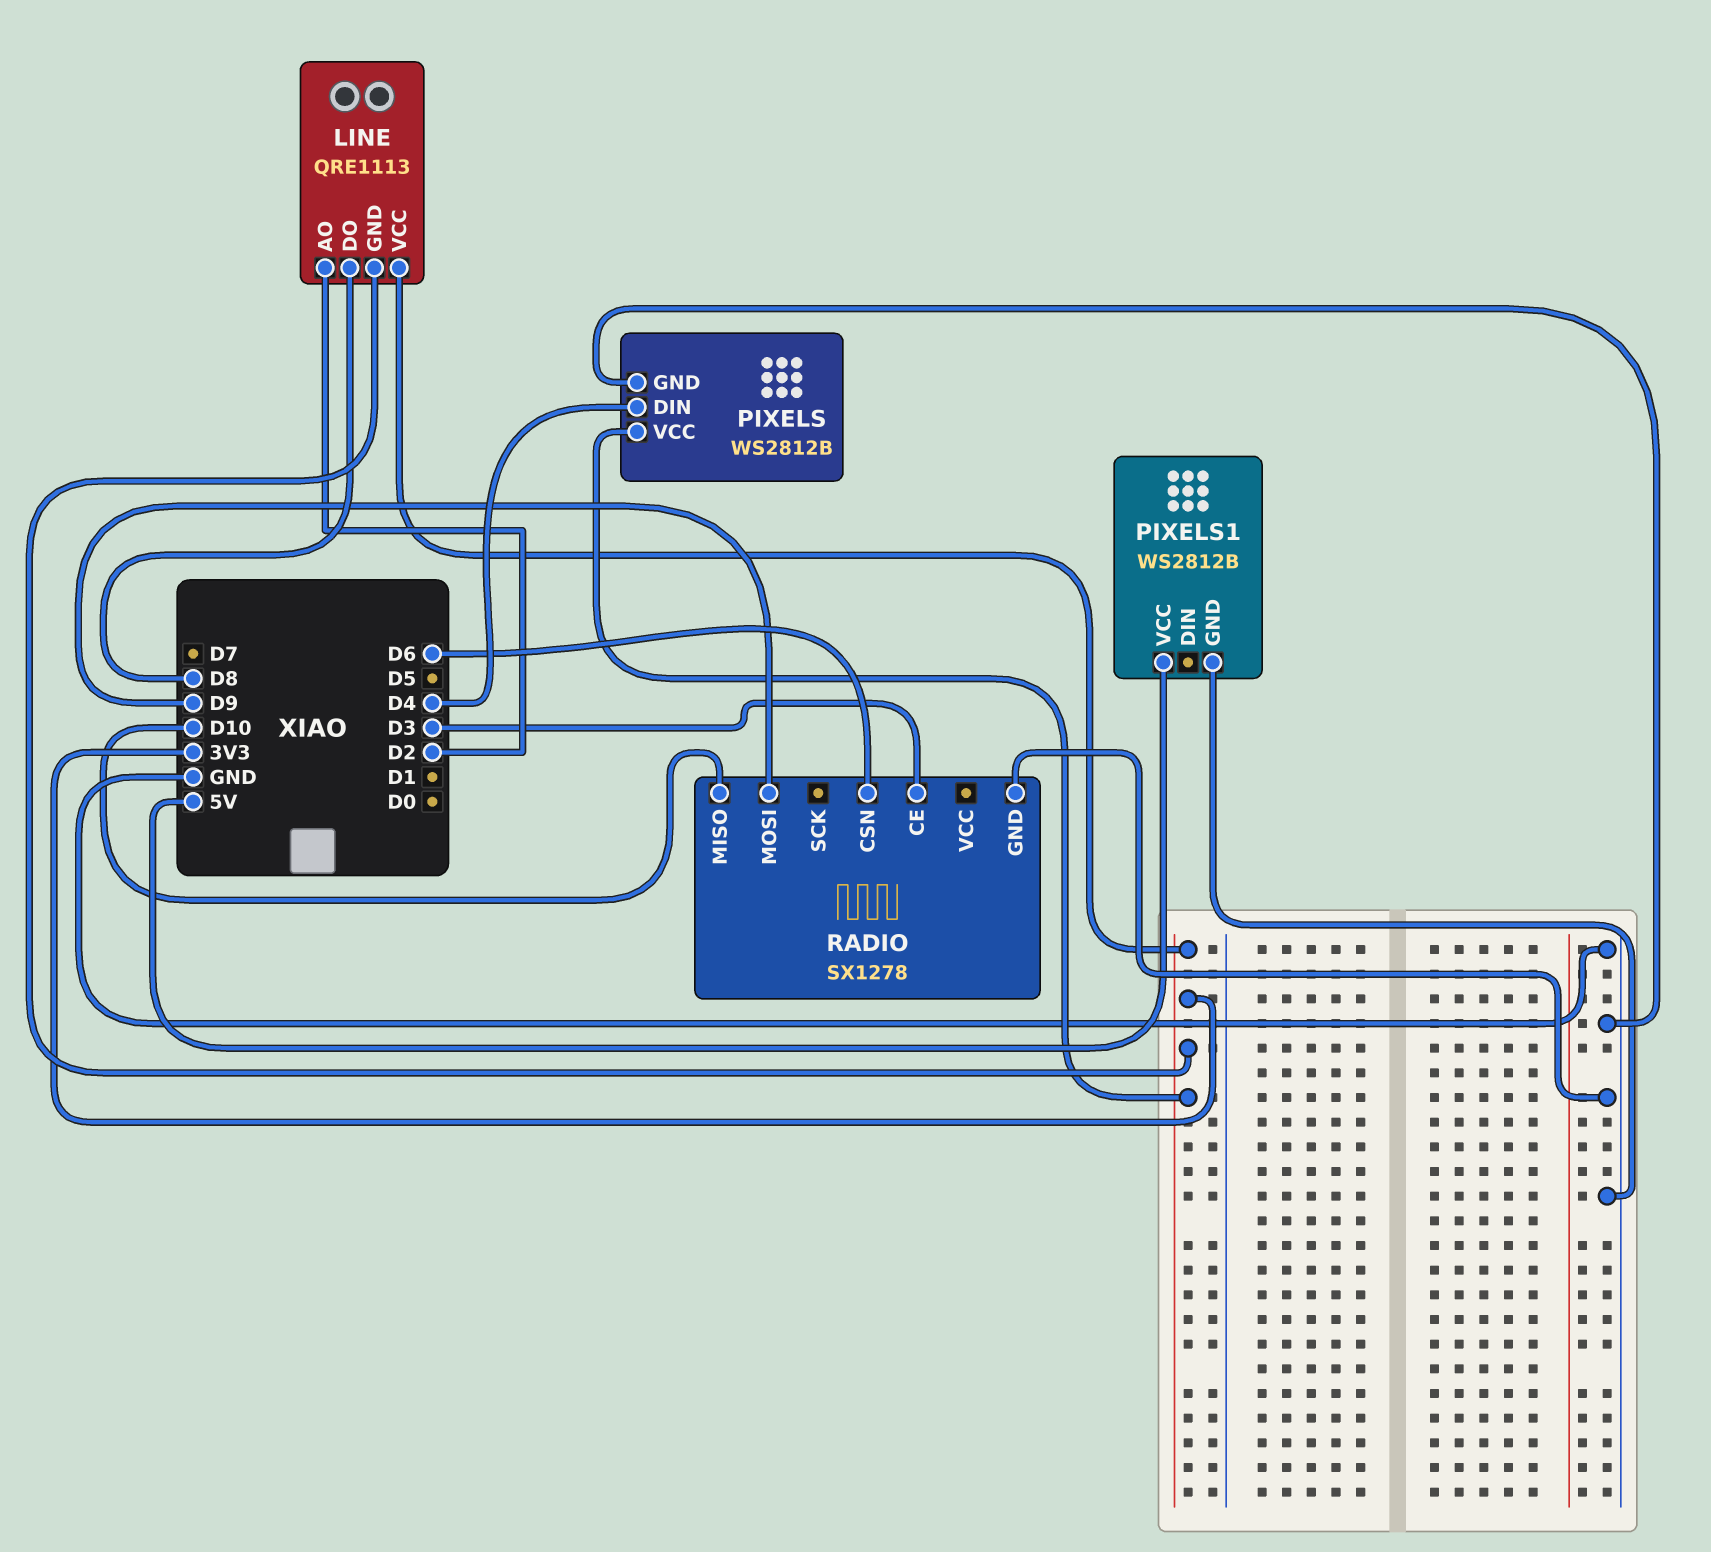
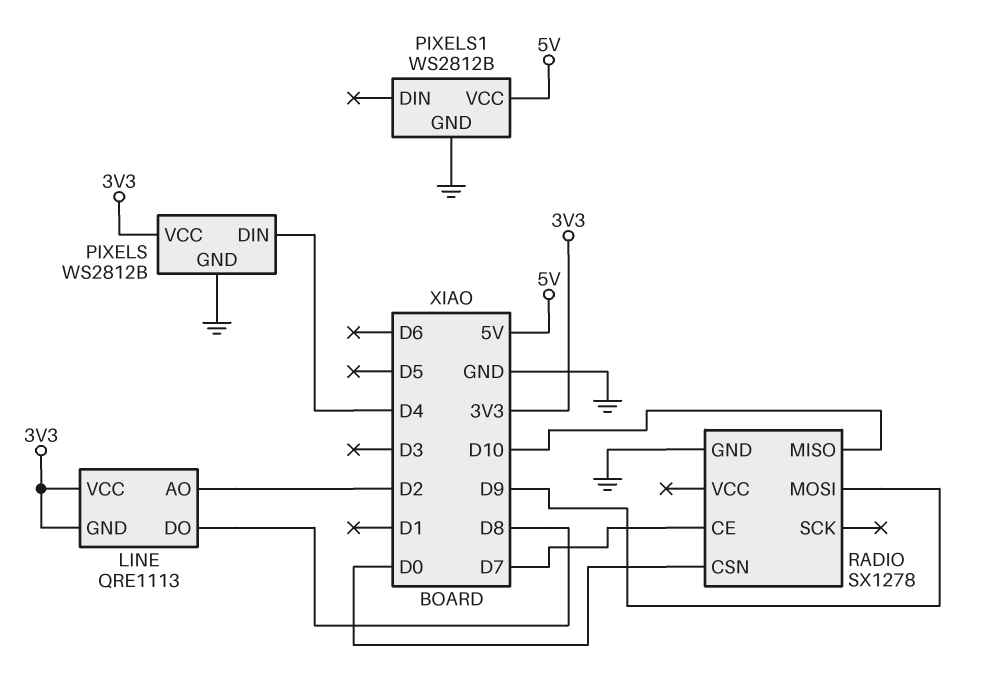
RADIO pin CE: D3 -> D7
RADIO pin CSN: D6 -> D0

